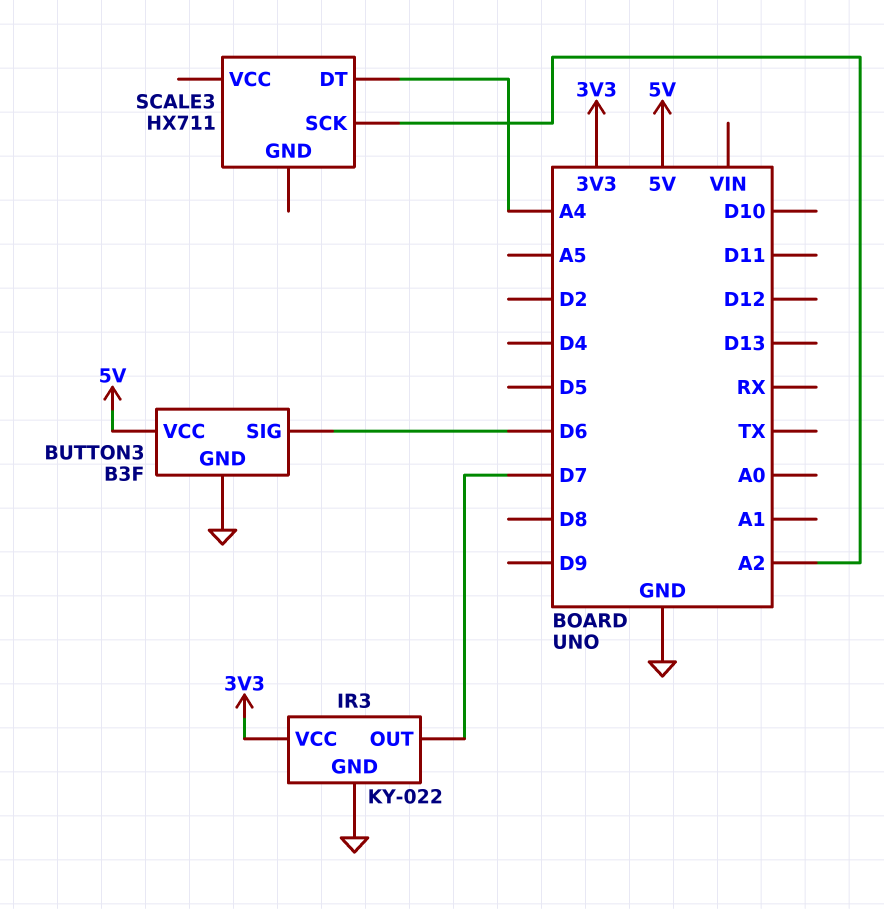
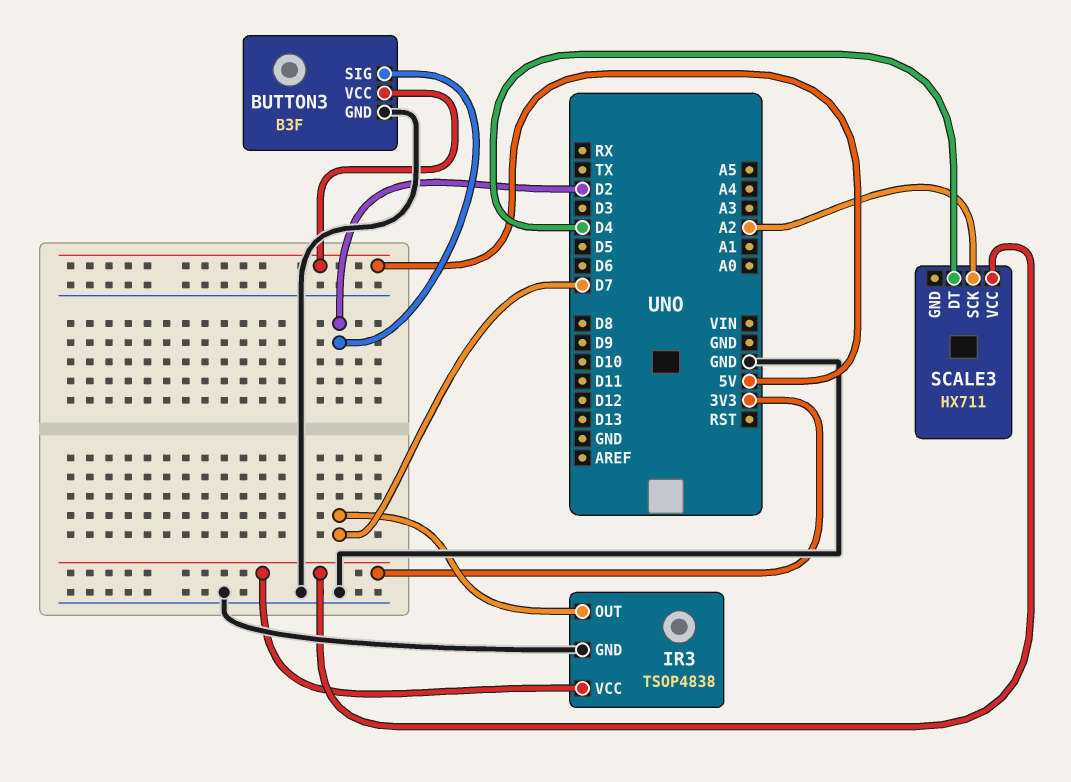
BUTTON3 pin SIG: D6 -> D2
IR3: KY-022 -> TSOP4838
SCALE3 pin DT: A4 -> D4
SCALE3 pin VCC: none -> 3V3

